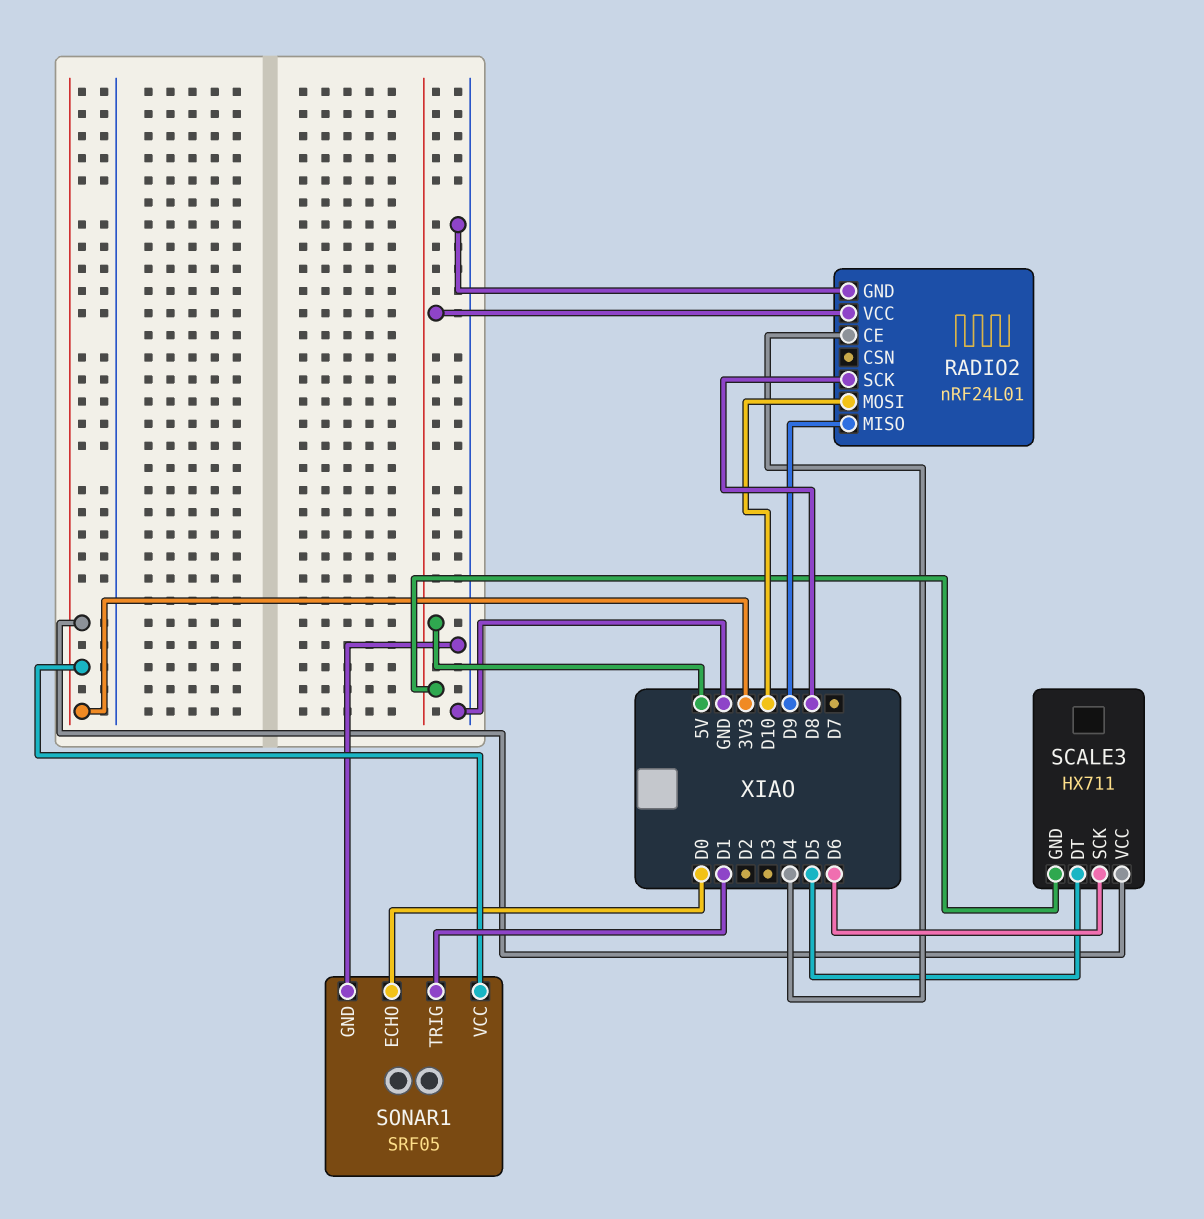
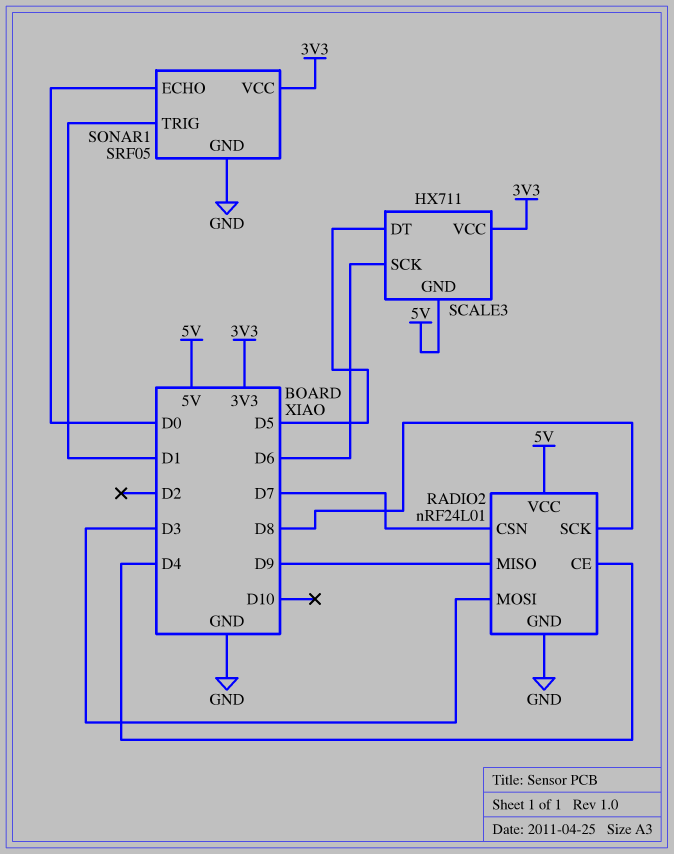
RADIO2 pin CSN: none -> D7
RADIO2 pin MOSI: D10 -> D3

